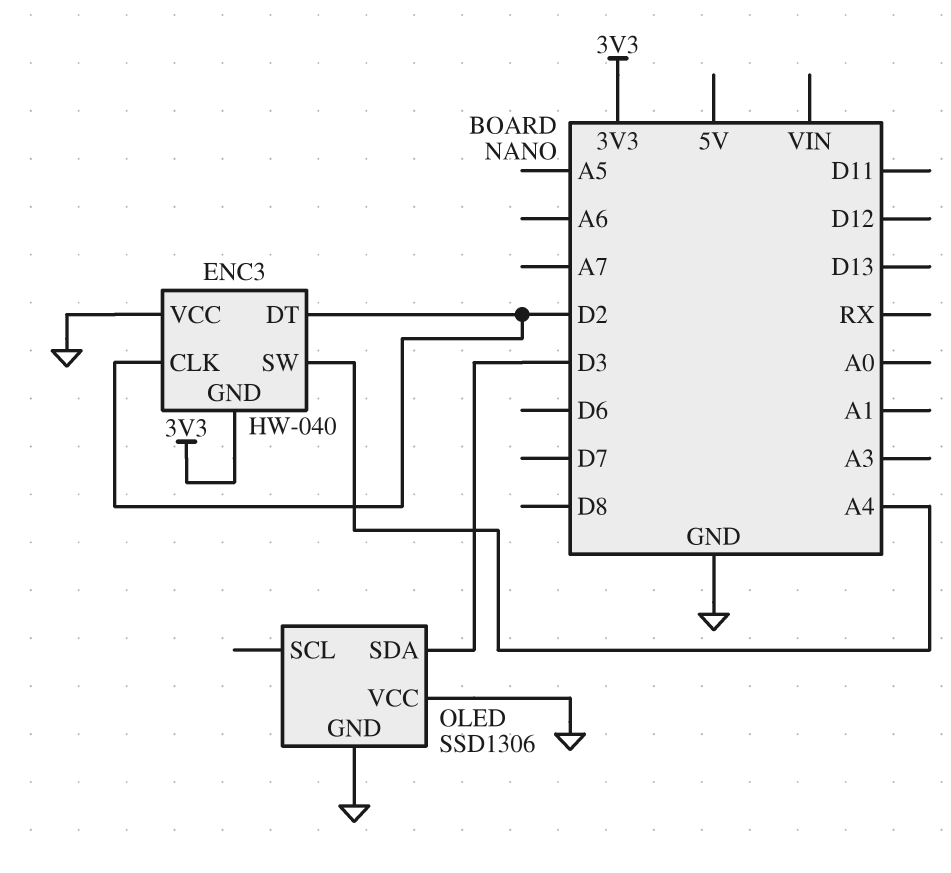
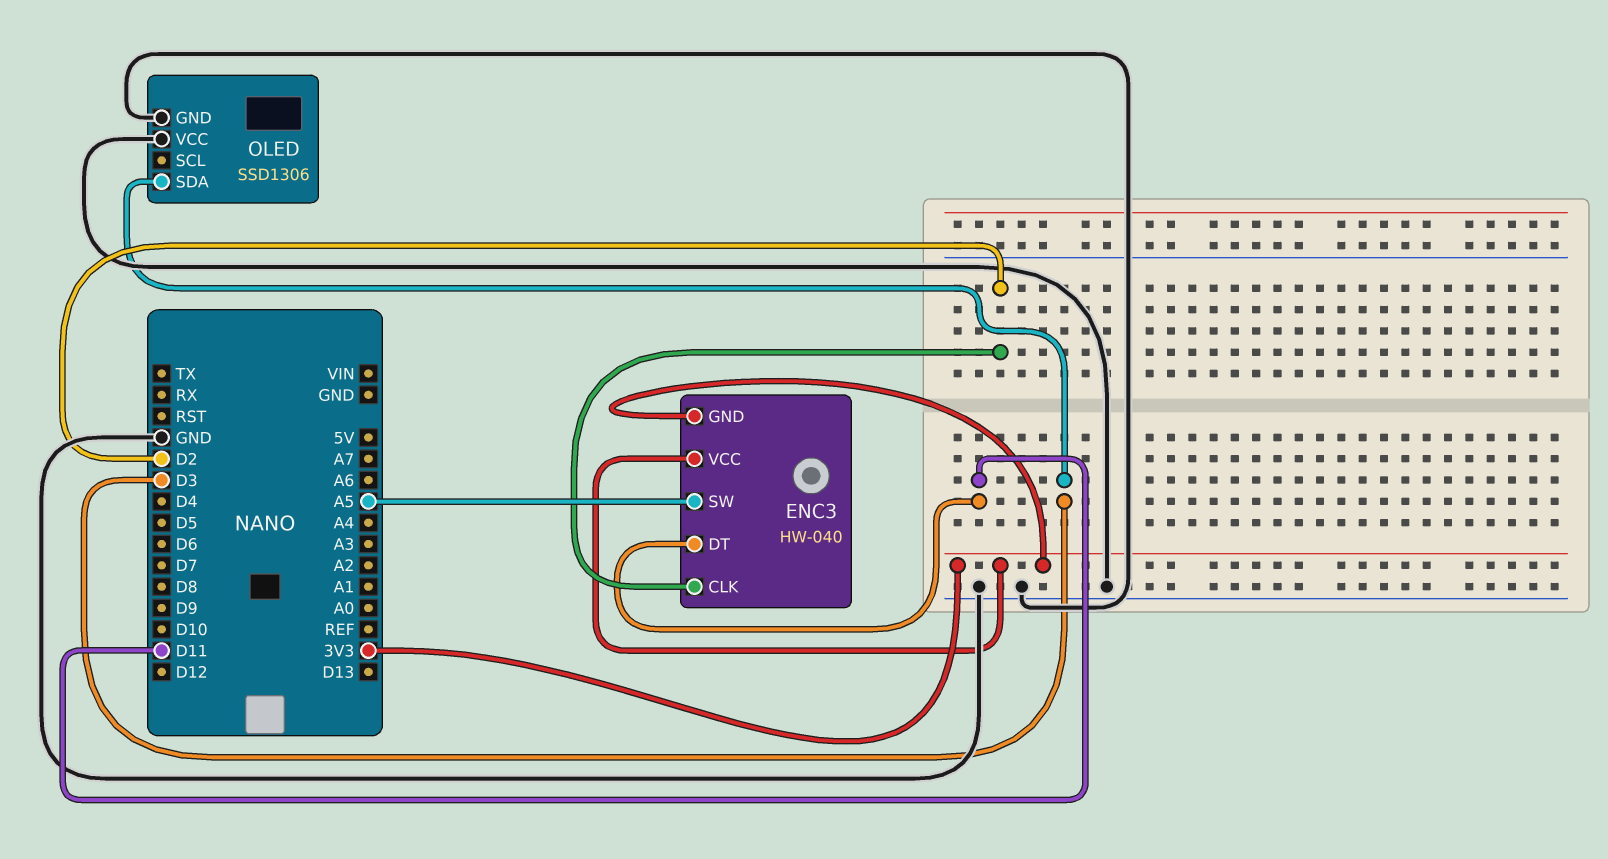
ENC3 pin DT: D2 -> D11
ENC3 pin SW: A4 -> A5
ENC3 pin VCC: GND -> 3V3

